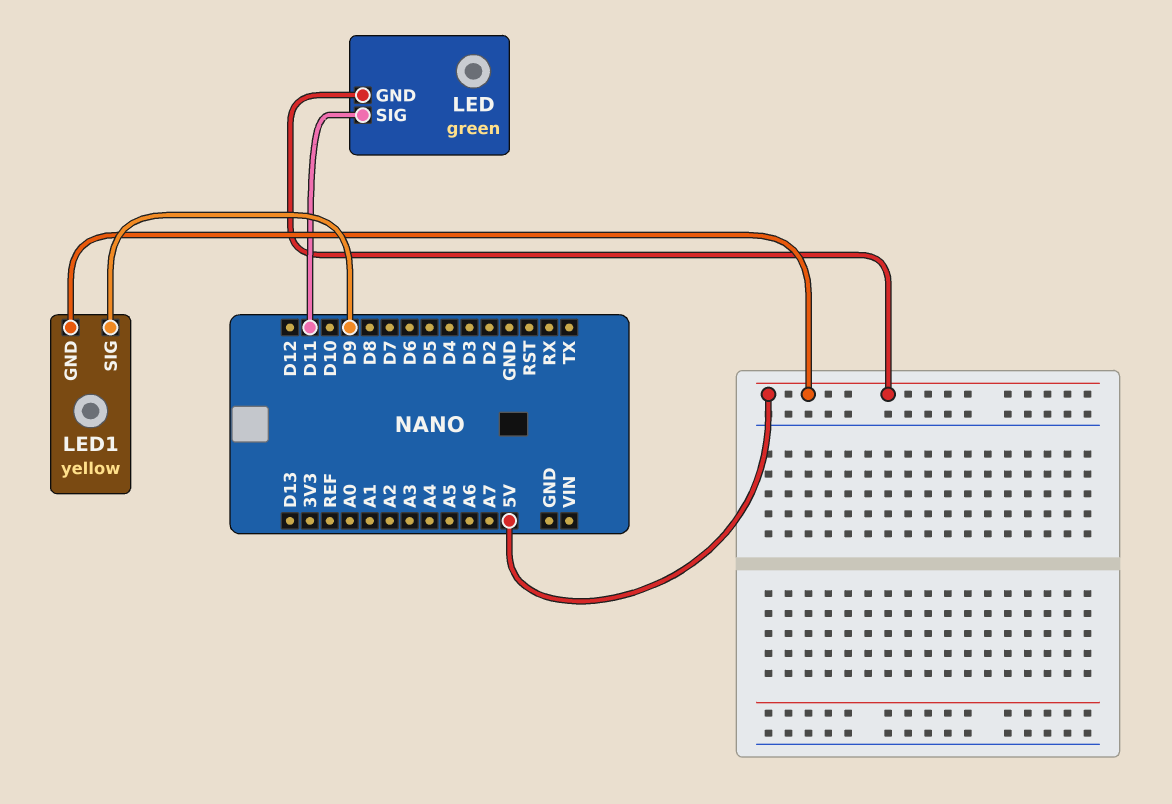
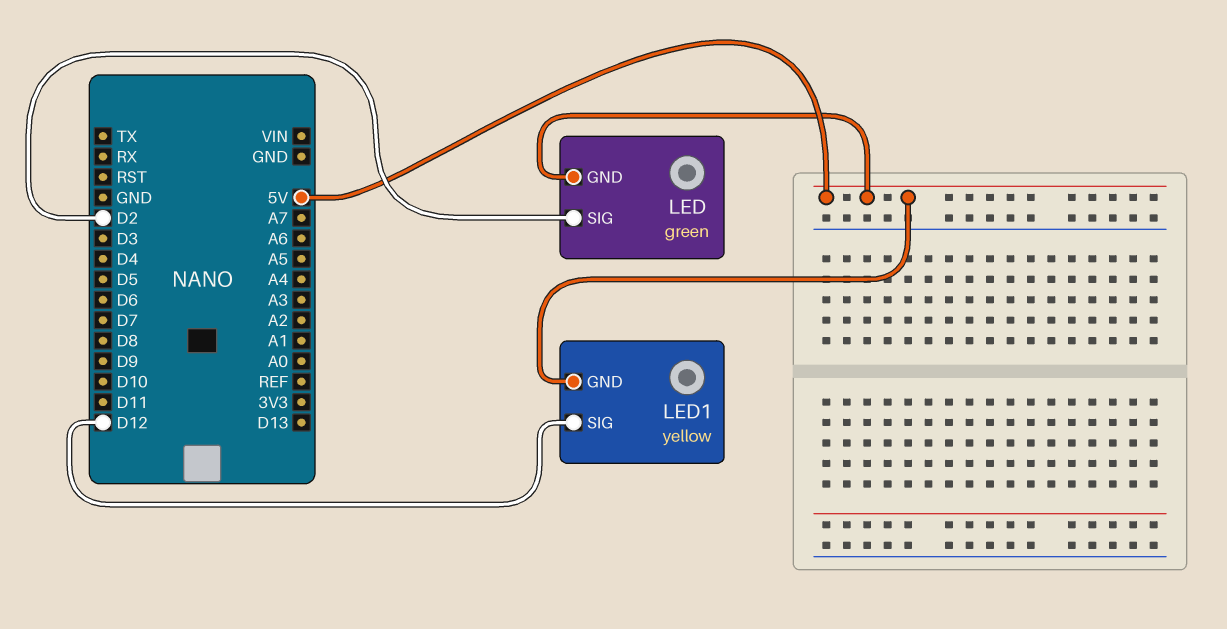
LED pin SIG: D11 -> D2
LED1 pin SIG: D9 -> D12

